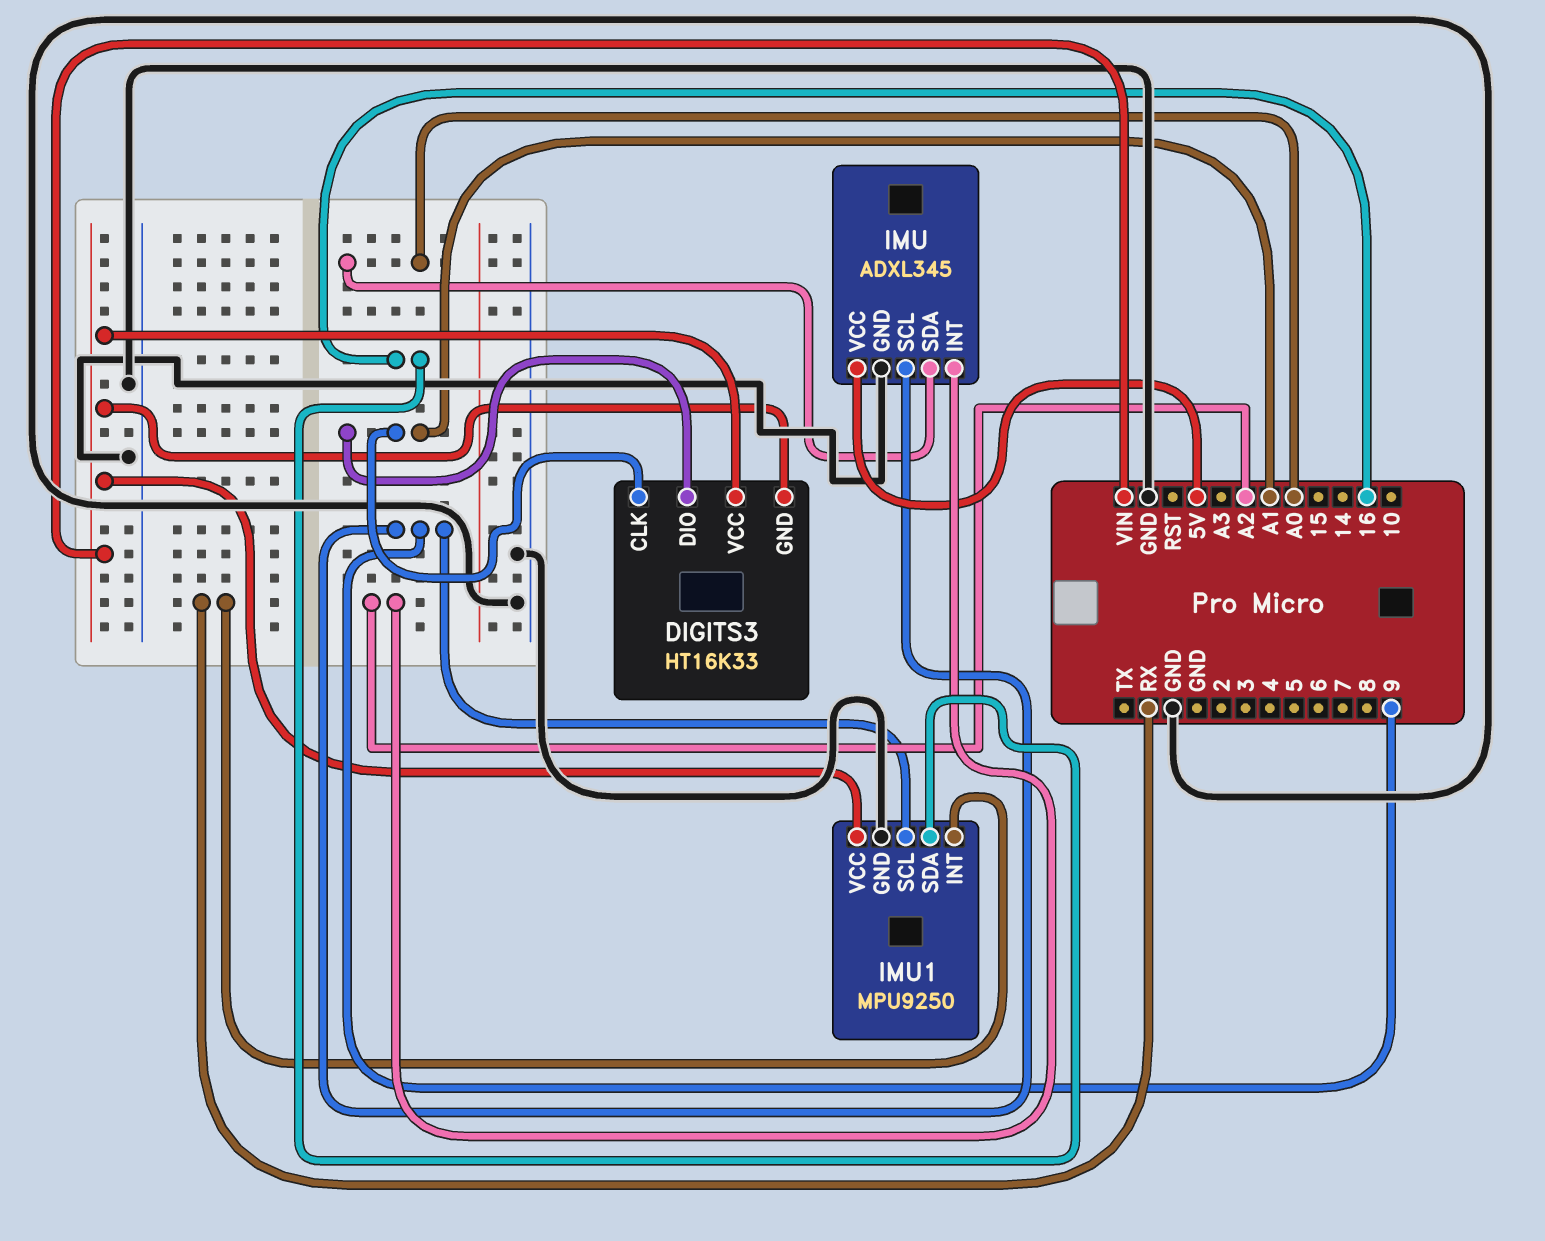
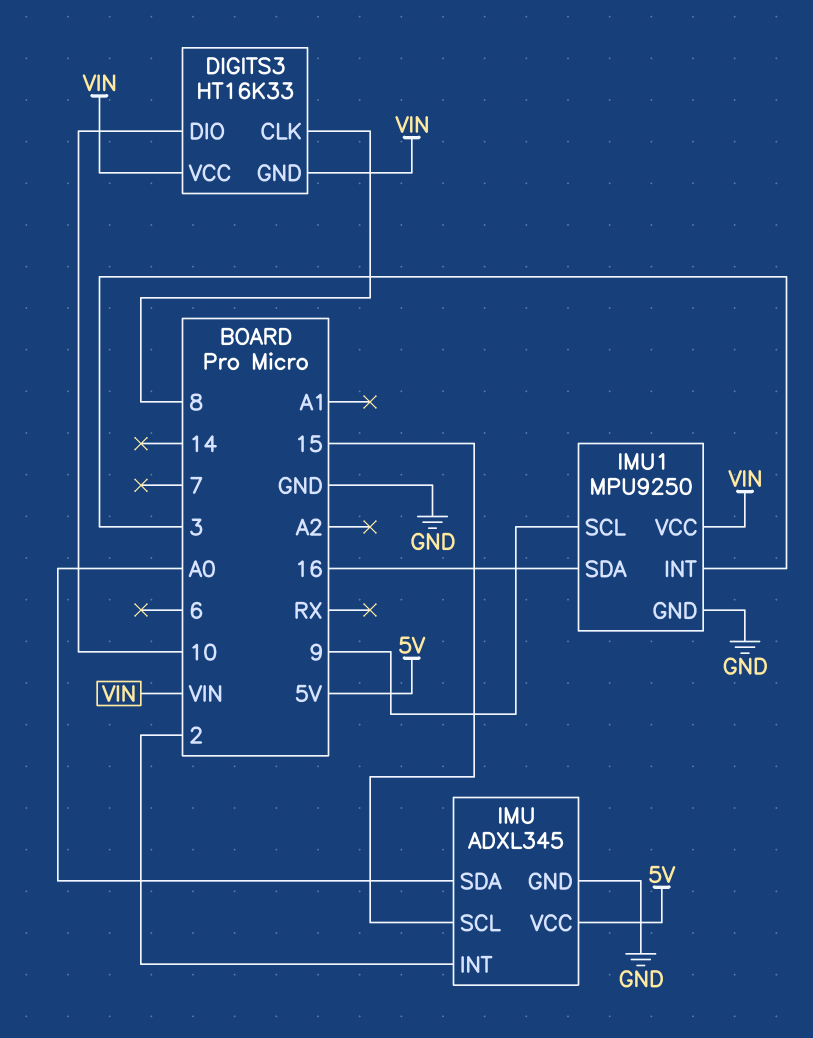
DIGITS3 pin CLK: A1 -> 8
DIGITS3 pin DIO: A1 -> 10
IMU pin INT: A2 -> 2
IMU pin SCL: 9 -> 15
IMU1 pin INT: RX -> 3

